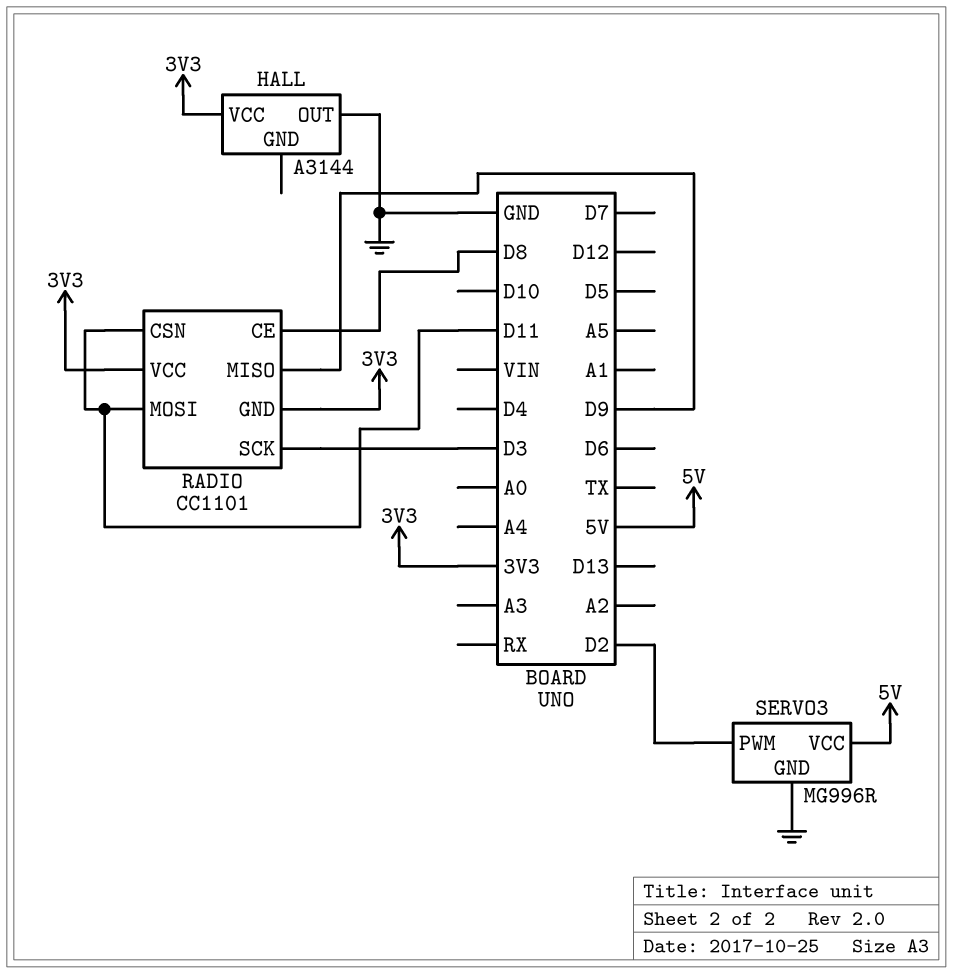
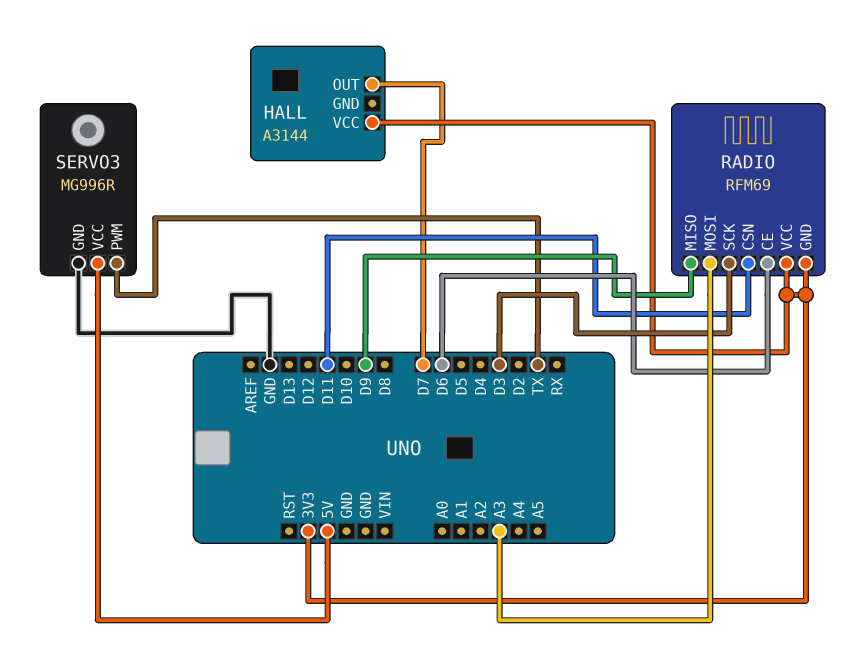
HALL pin OUT: GND -> D7
RADIO: CC1101 -> RFM69
RADIO pin CE: D8 -> D6
RADIO pin MOSI: D11 -> A3
SERVO3 pin PWM: D2 -> TX

